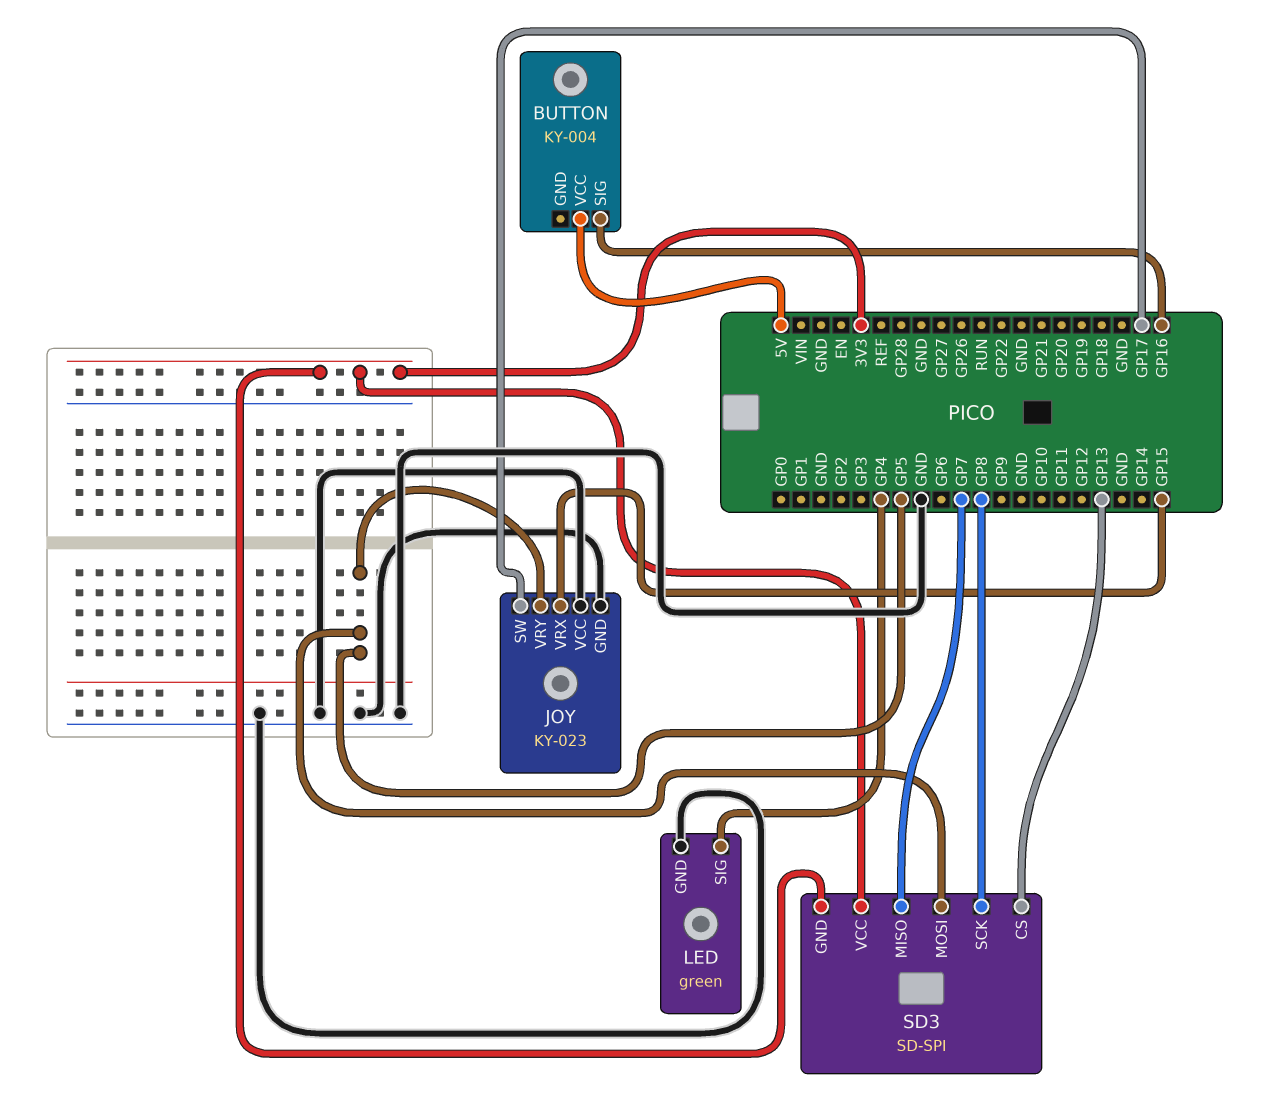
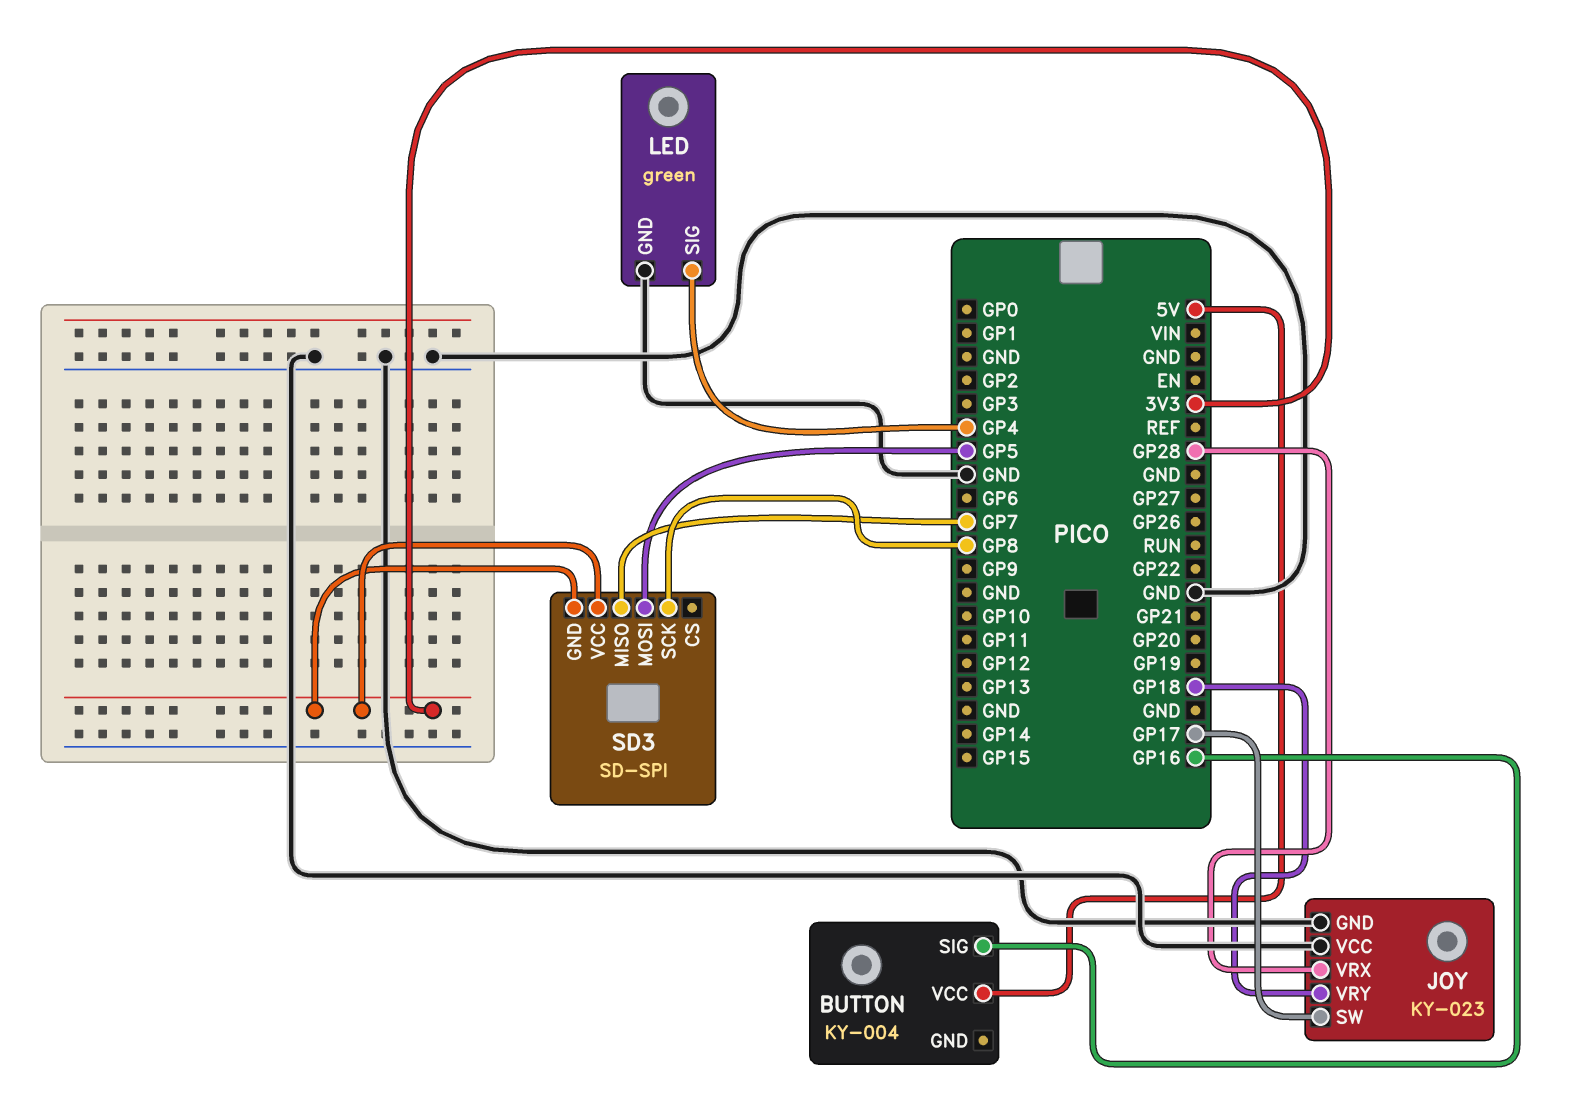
JOY pin VRX: GP15 -> GP28
JOY pin VRY: GP5 -> GP18
SD3 pin CS: GP13 -> none

